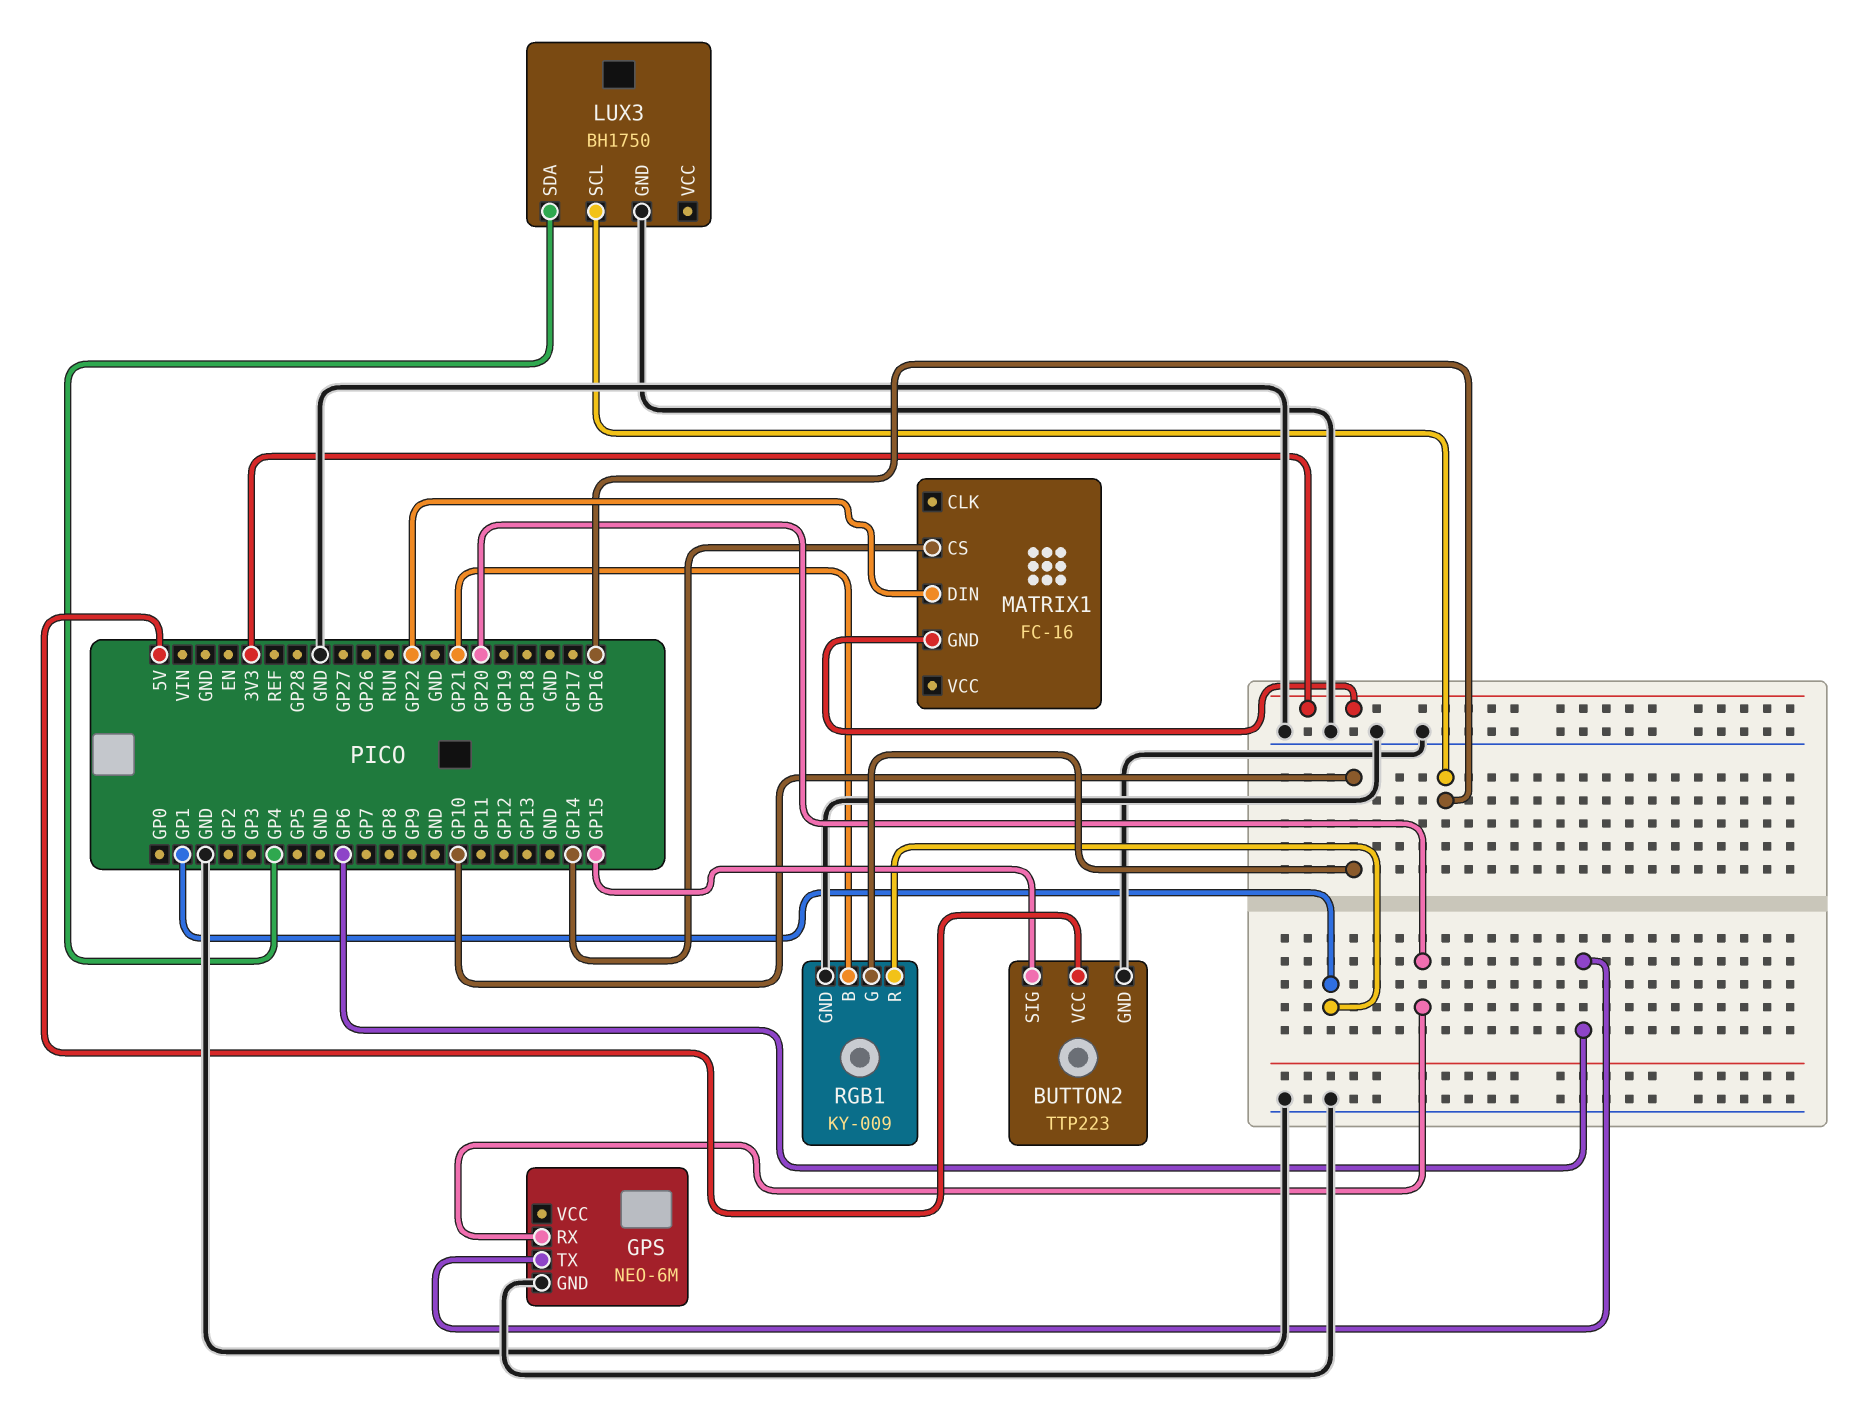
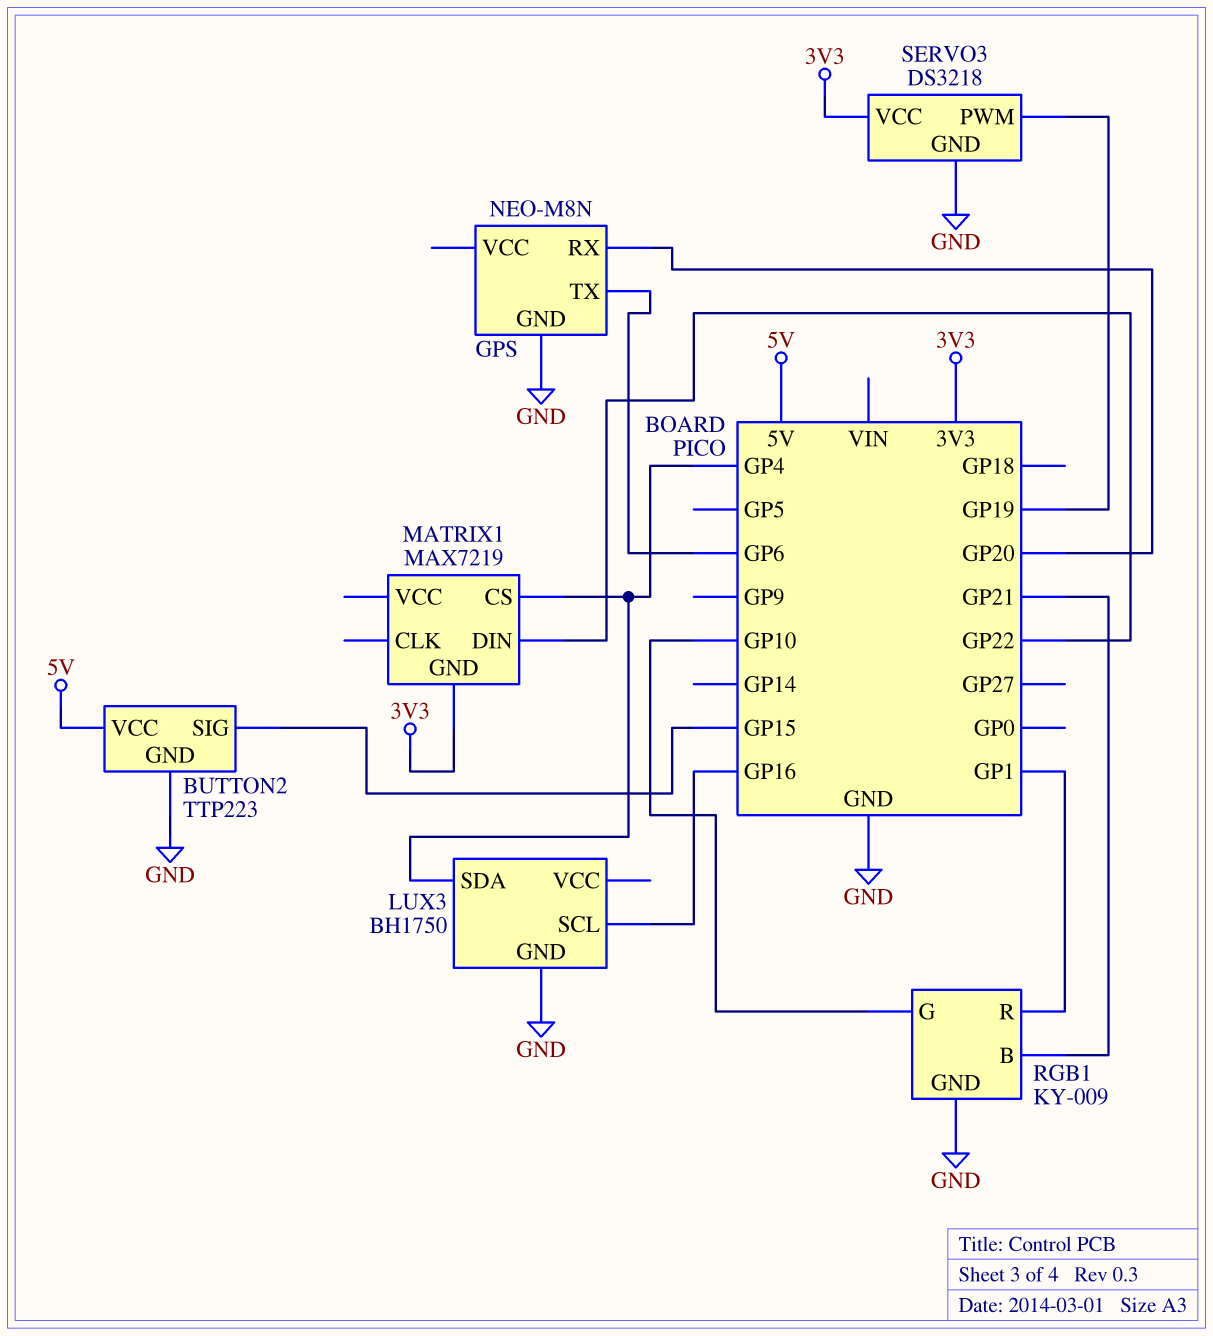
GPS: NEO-6M -> NEO-M8N
MATRIX1: FC-16 -> MAX7219
MATRIX1 pin CS: GP14 -> GP4
SERVO3: none -> DS3218
SERVO3 pin GND: none -> GND
SERVO3 pin PWM: none -> GP19
SERVO3 pin VCC: none -> 3V3

